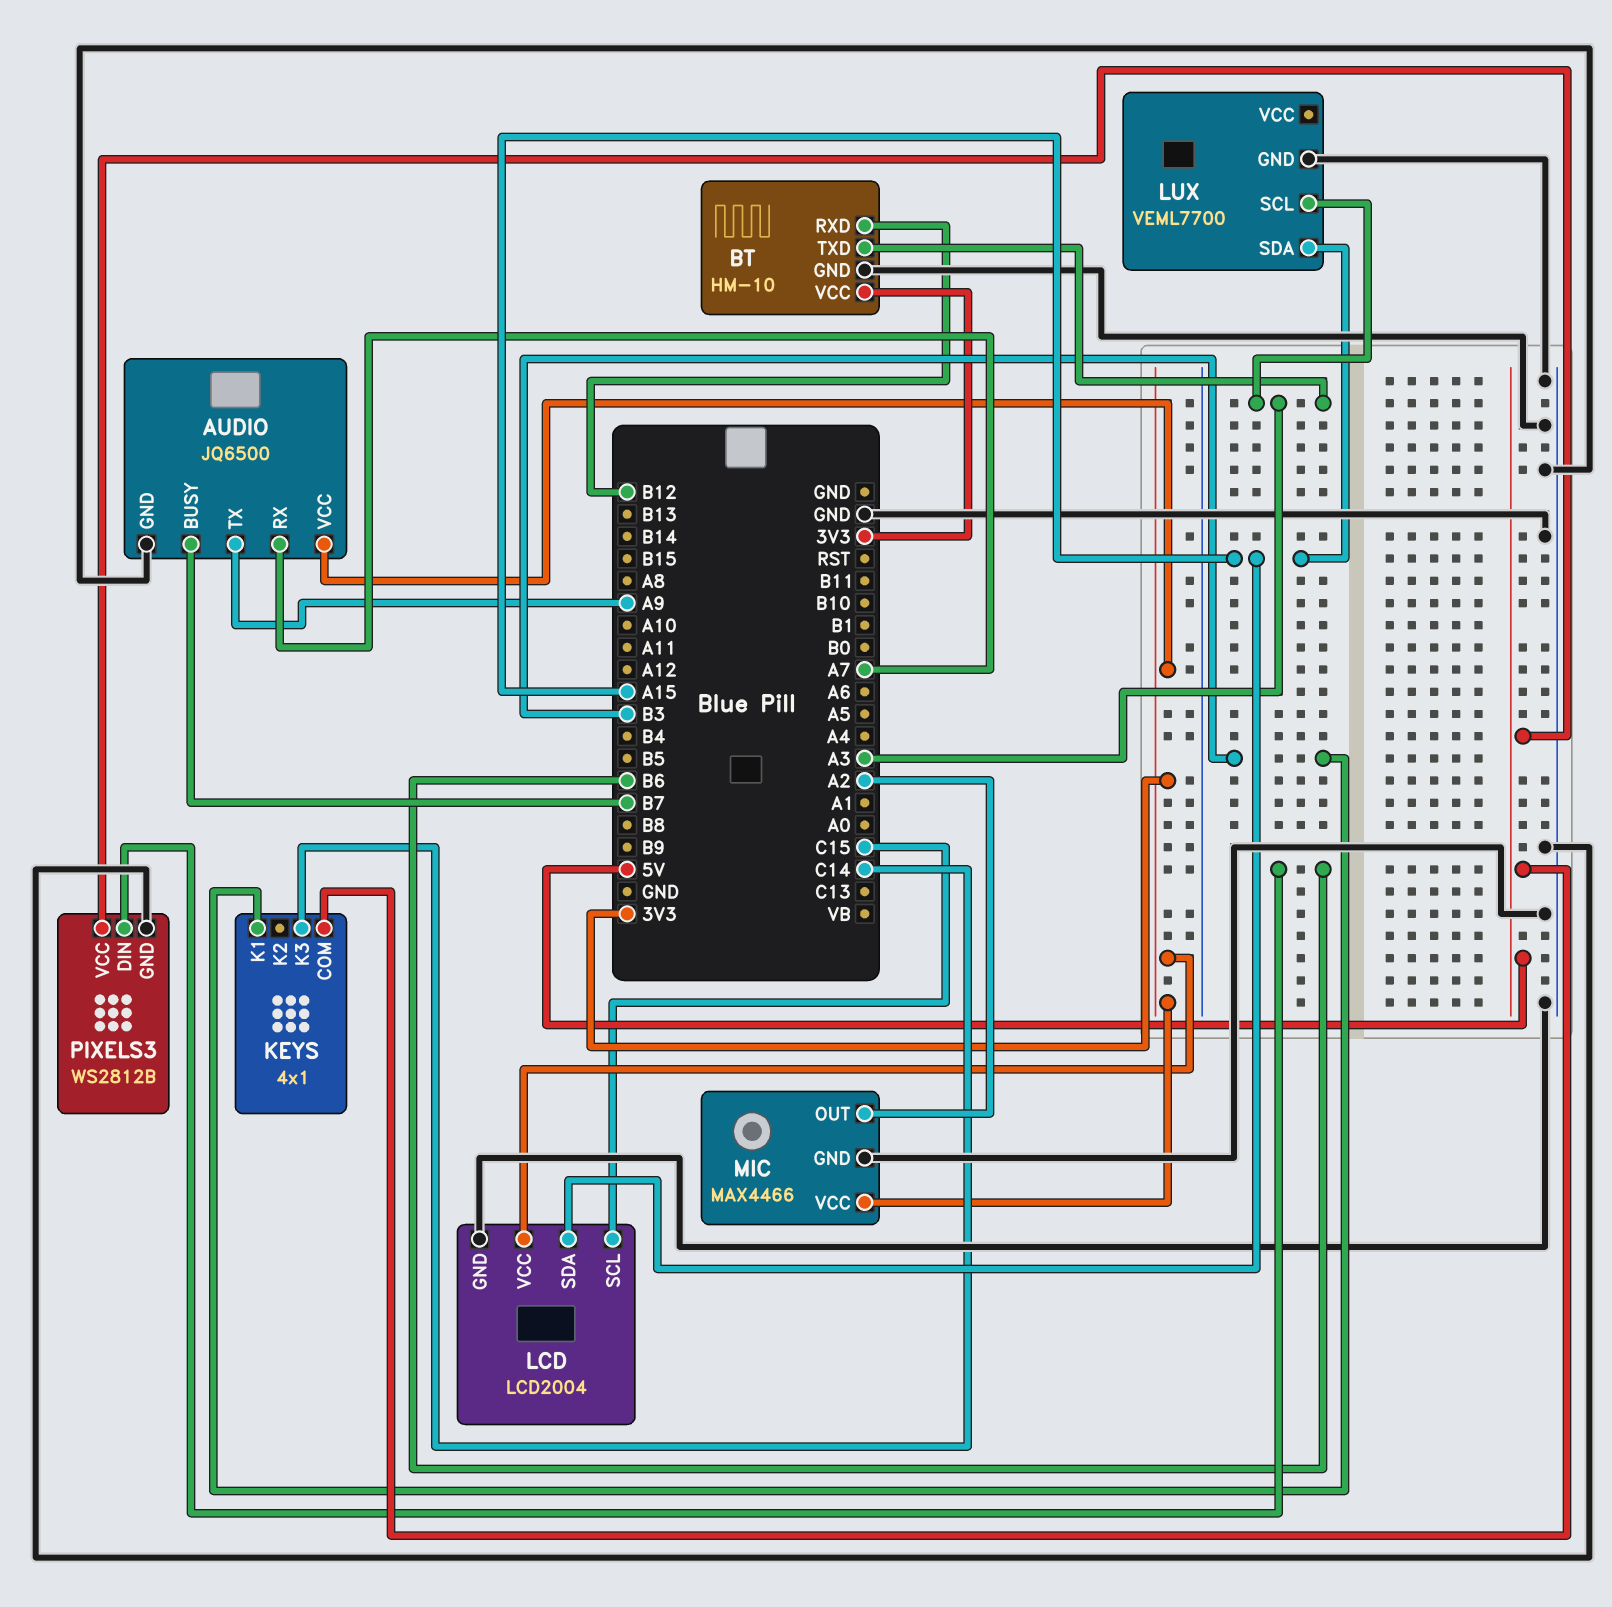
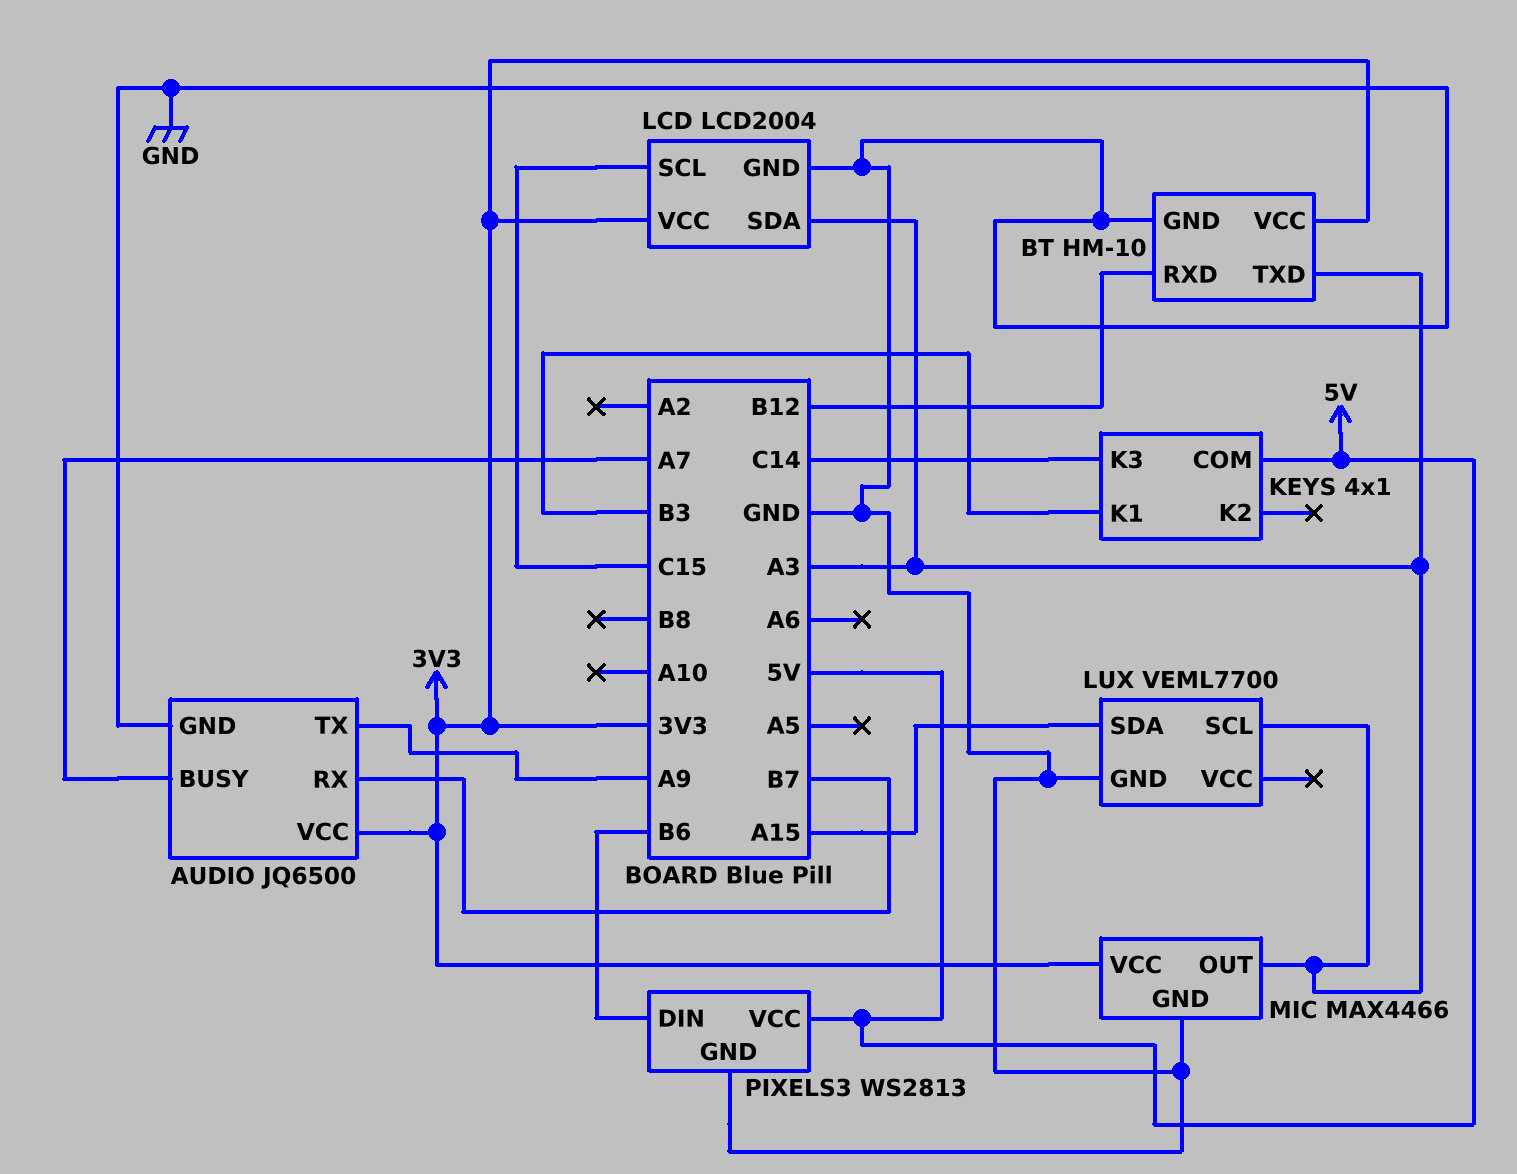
AUDIO pin BUSY: B7 -> A7
AUDIO pin RX: A7 -> B7
LCD pin SDA: A15 -> A3
MIC pin OUT: A2 -> A3
PIXELS3: WS2812B -> WS2813

